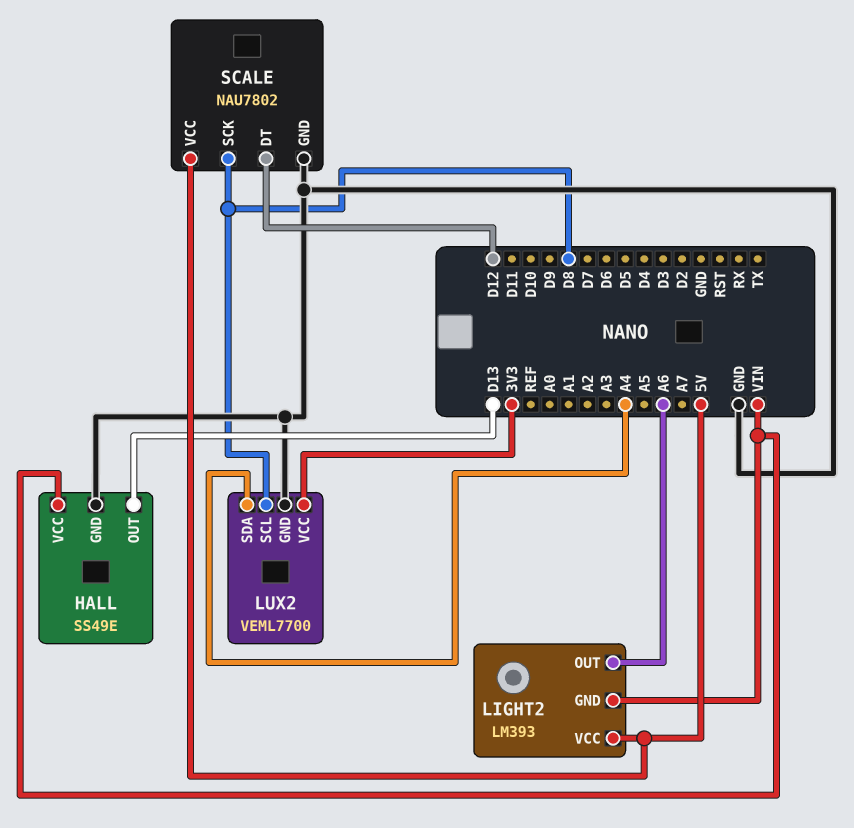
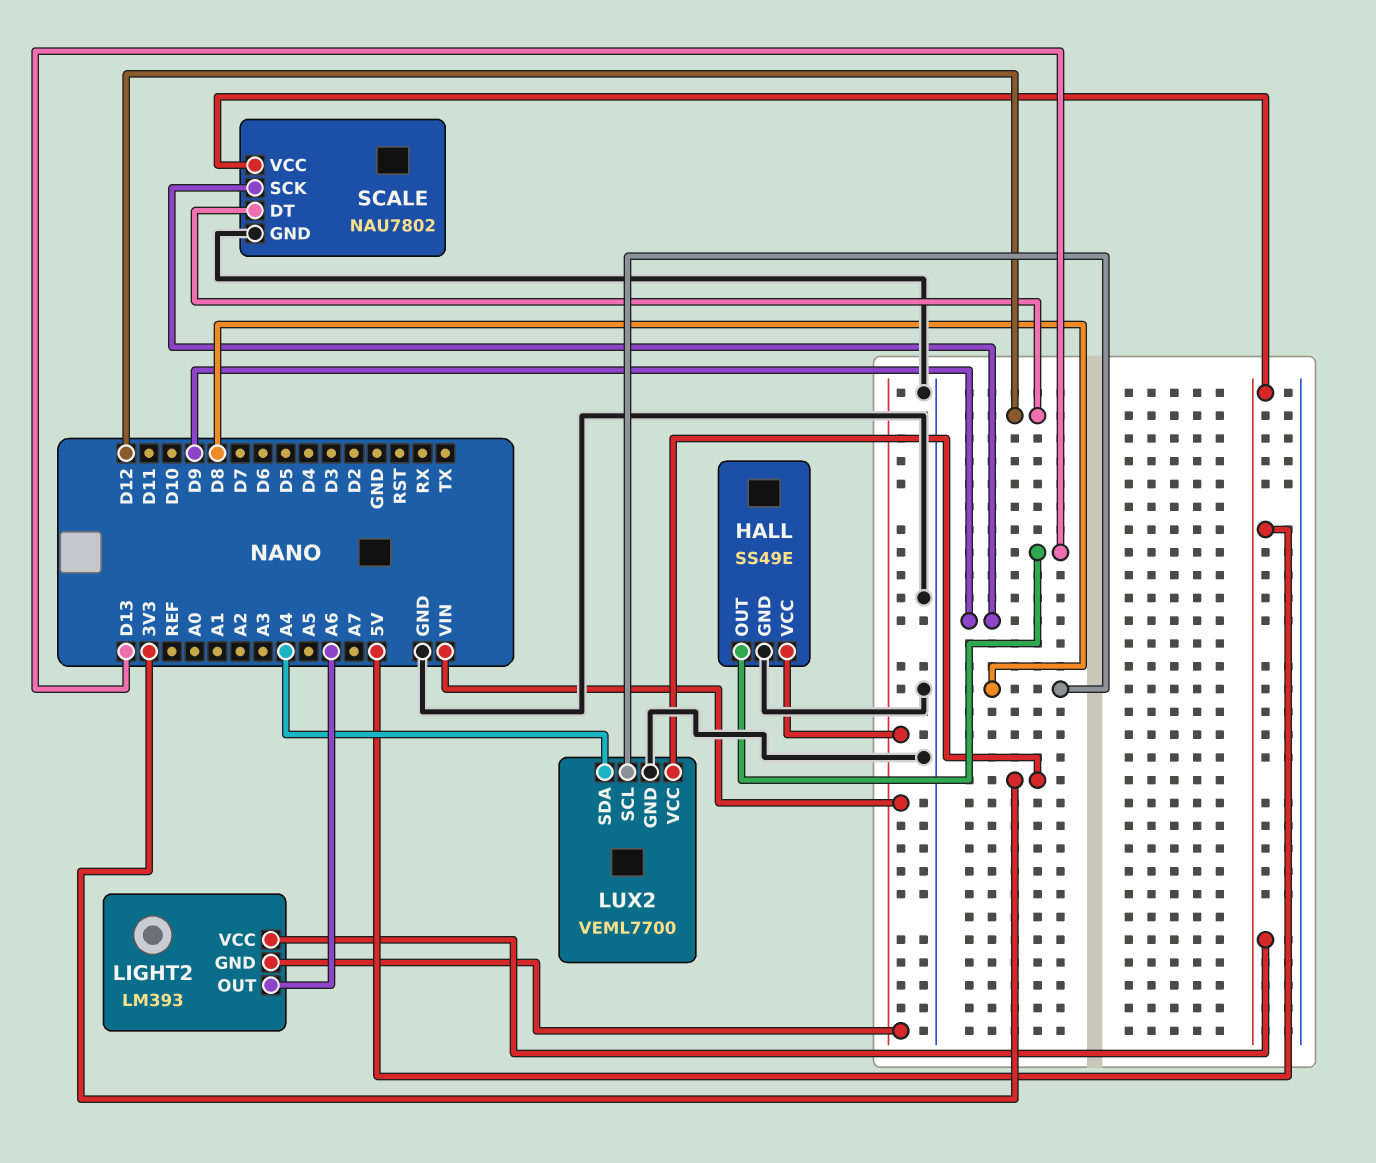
SCALE pin SCK: D8 -> D9

